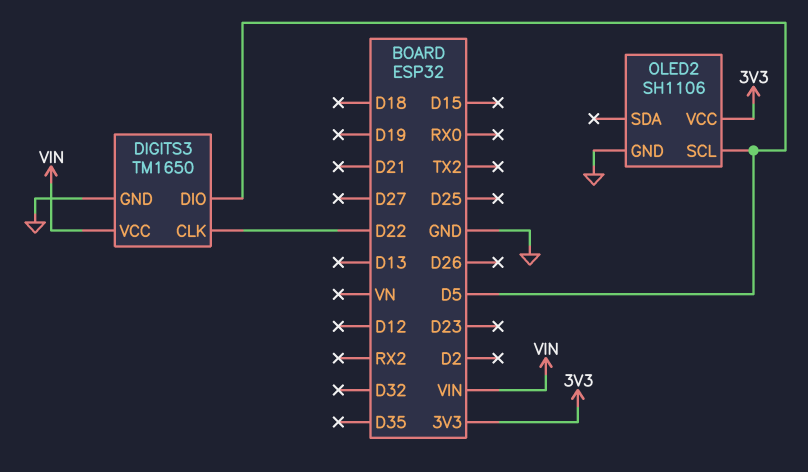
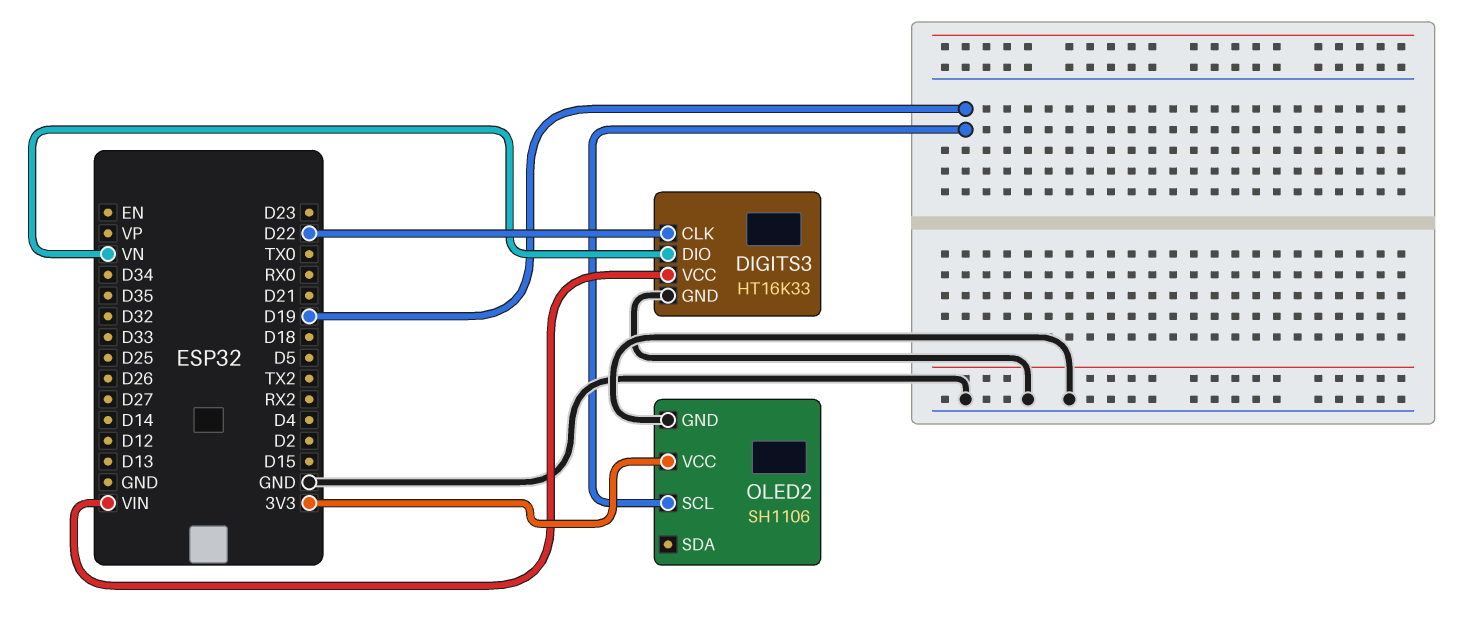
DIGITS3: TM1650 -> HT16K33
DIGITS3 pin DIO: D5 -> VN
OLED2 pin SCL: D5 -> D19

